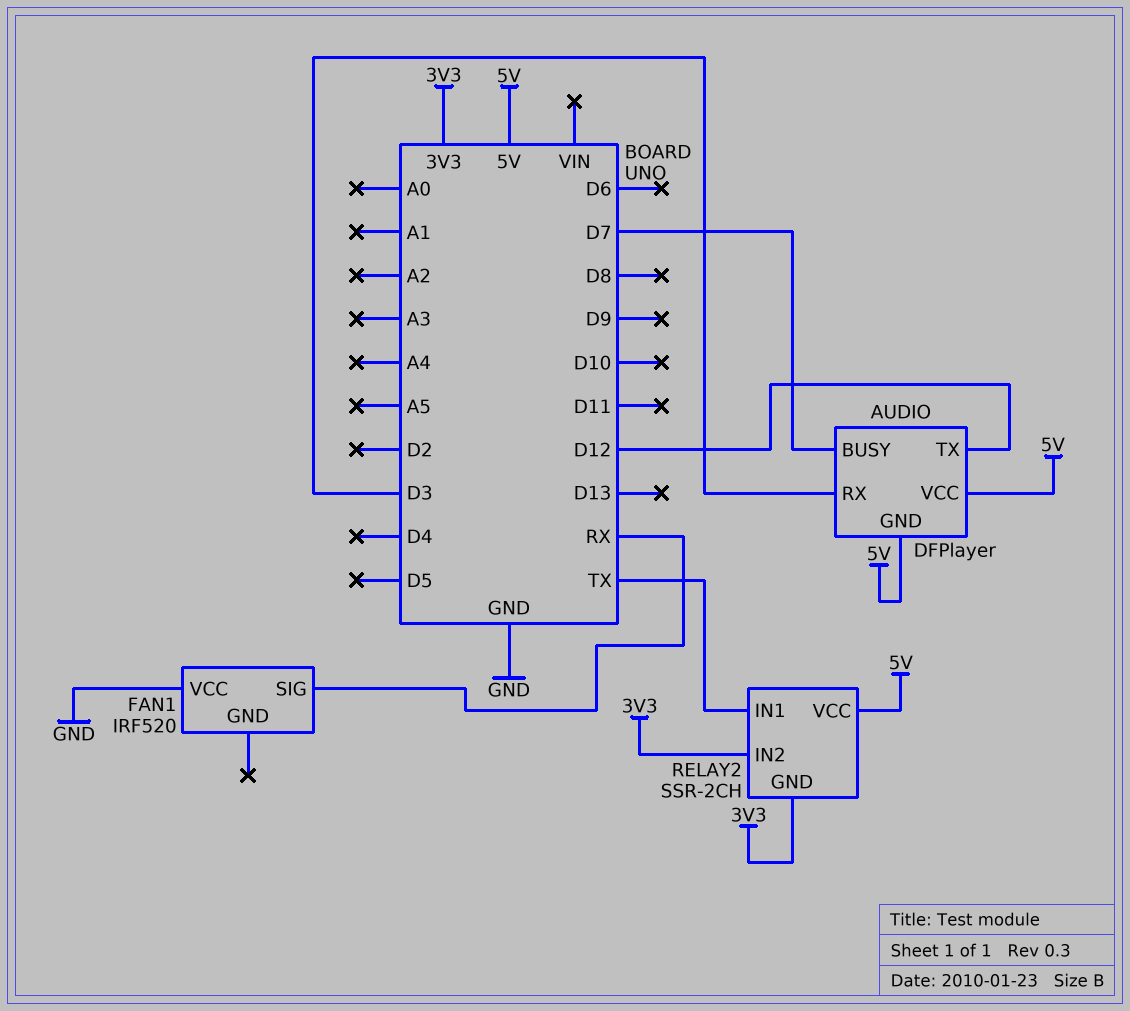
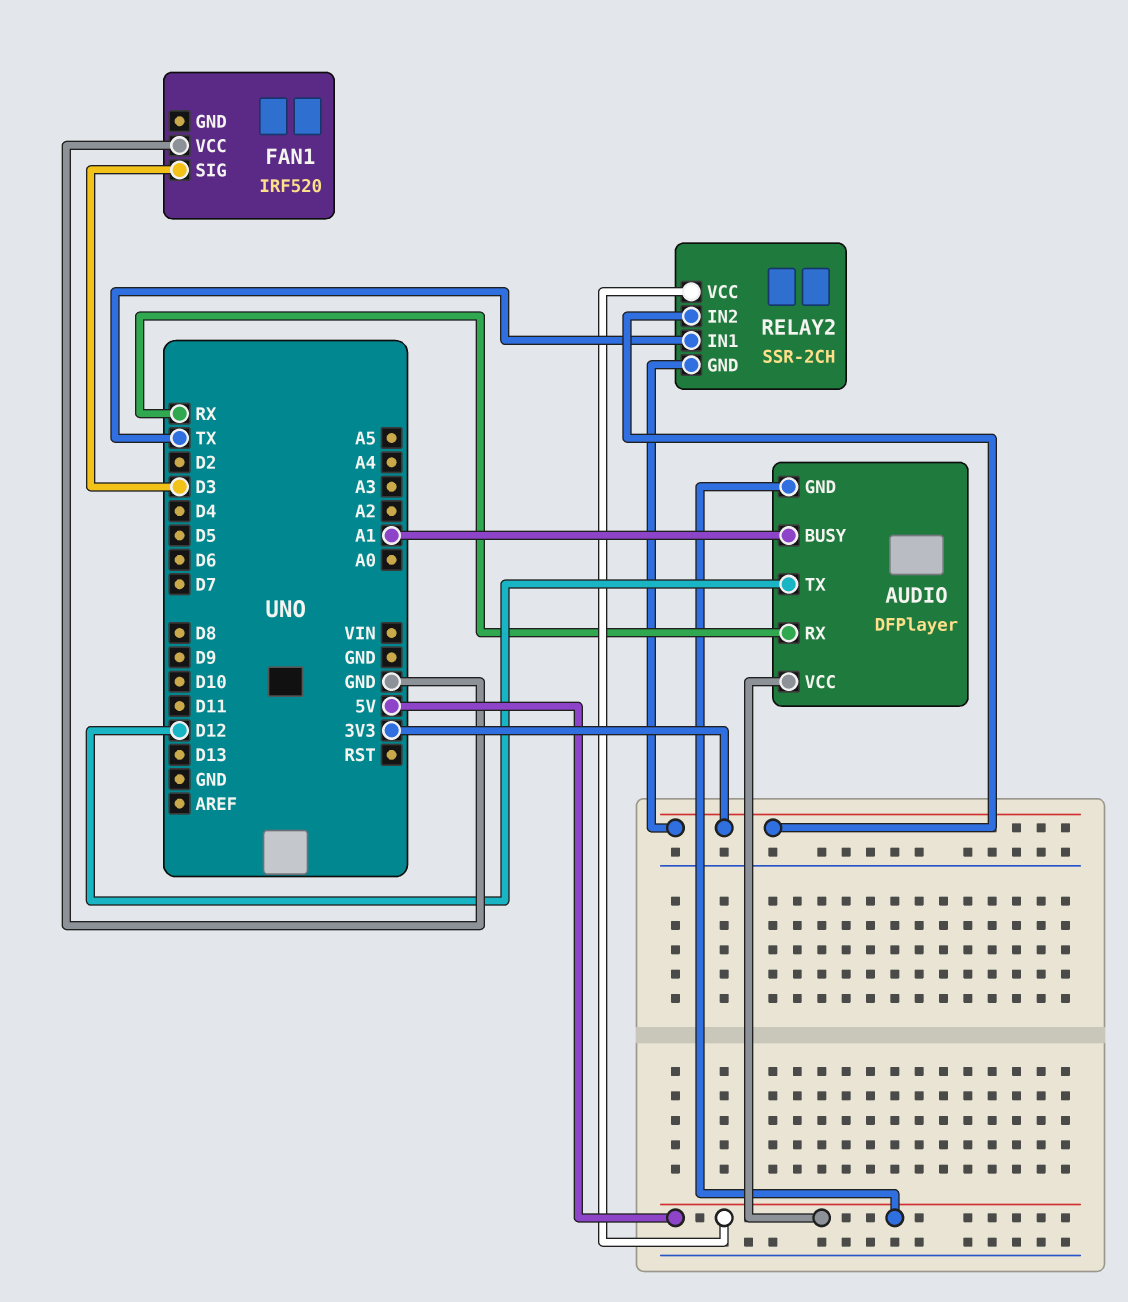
AUDIO pin BUSY: D7 -> A1
AUDIO pin RX: D3 -> RX
FAN1 pin SIG: RX -> D3

